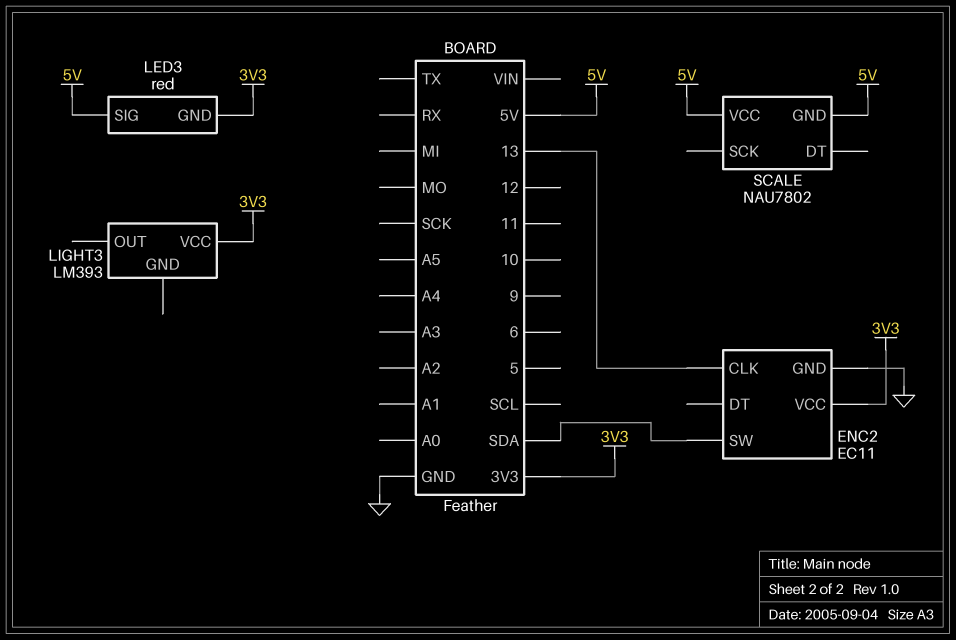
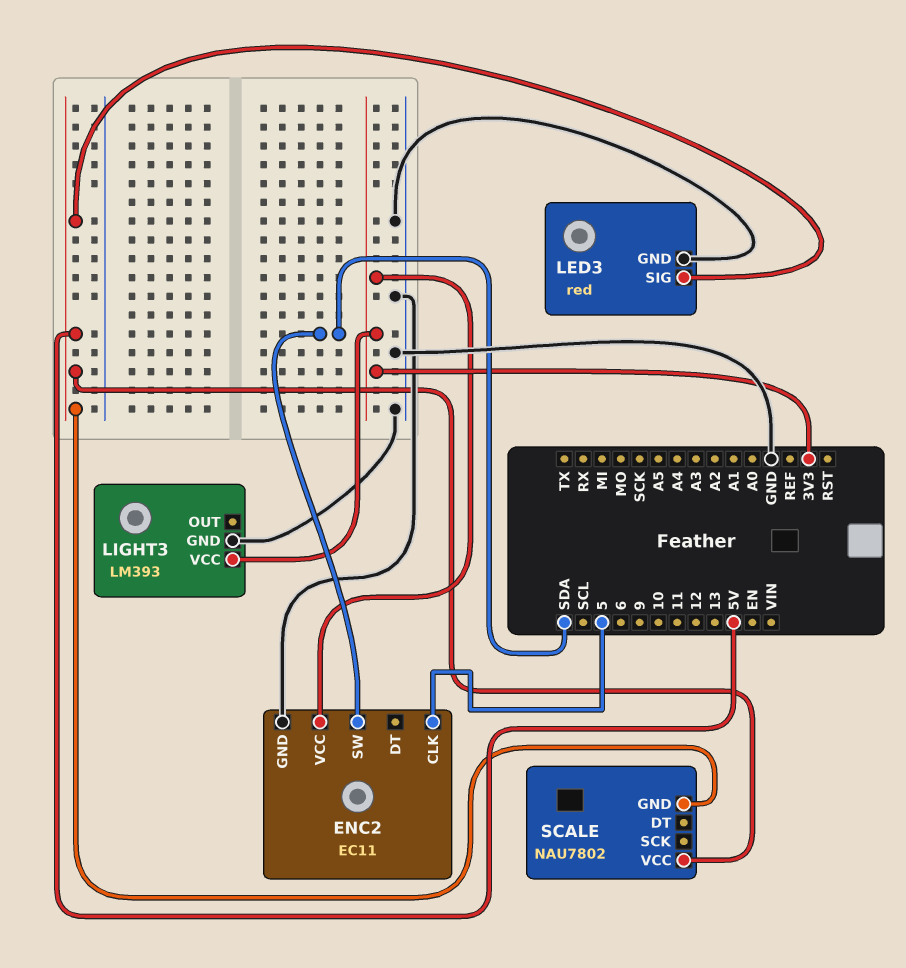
ENC2 pin CLK: 13 -> 5
LED3 pin GND: 3V3 -> GND
LIGHT3 pin GND: none -> GND

